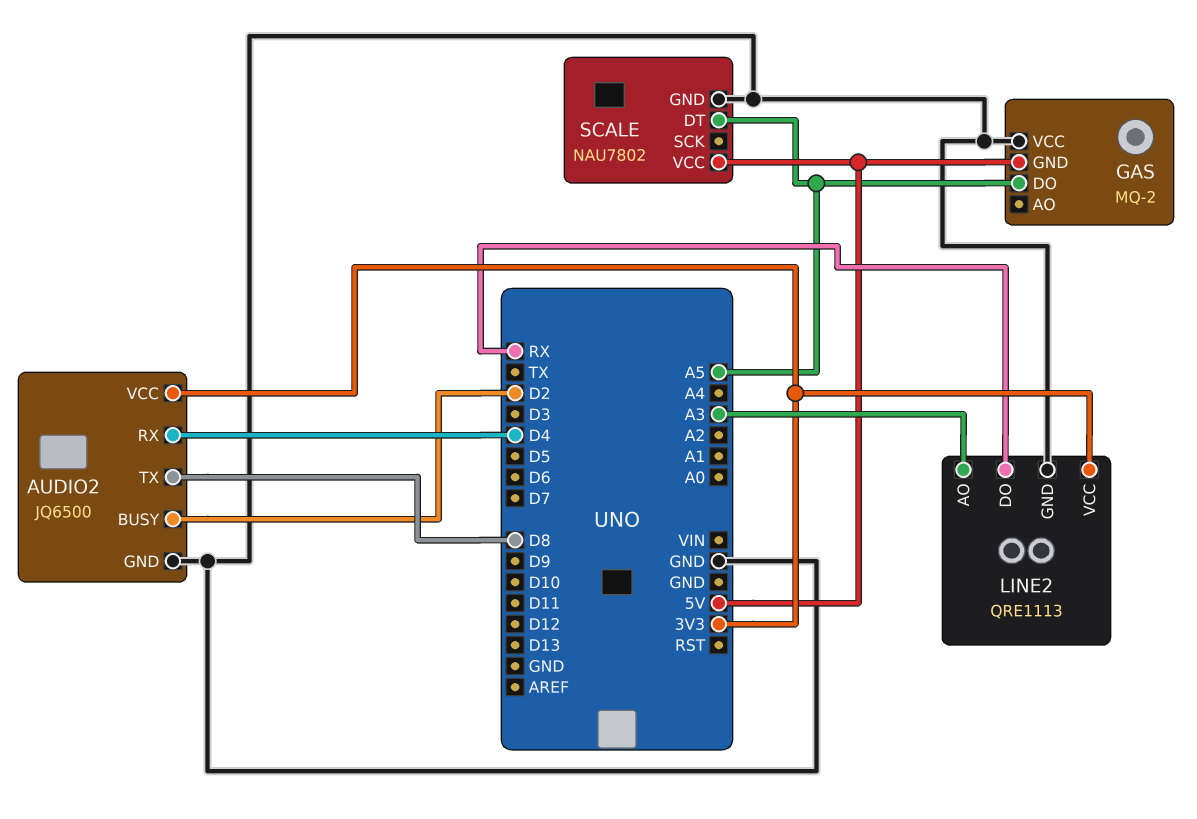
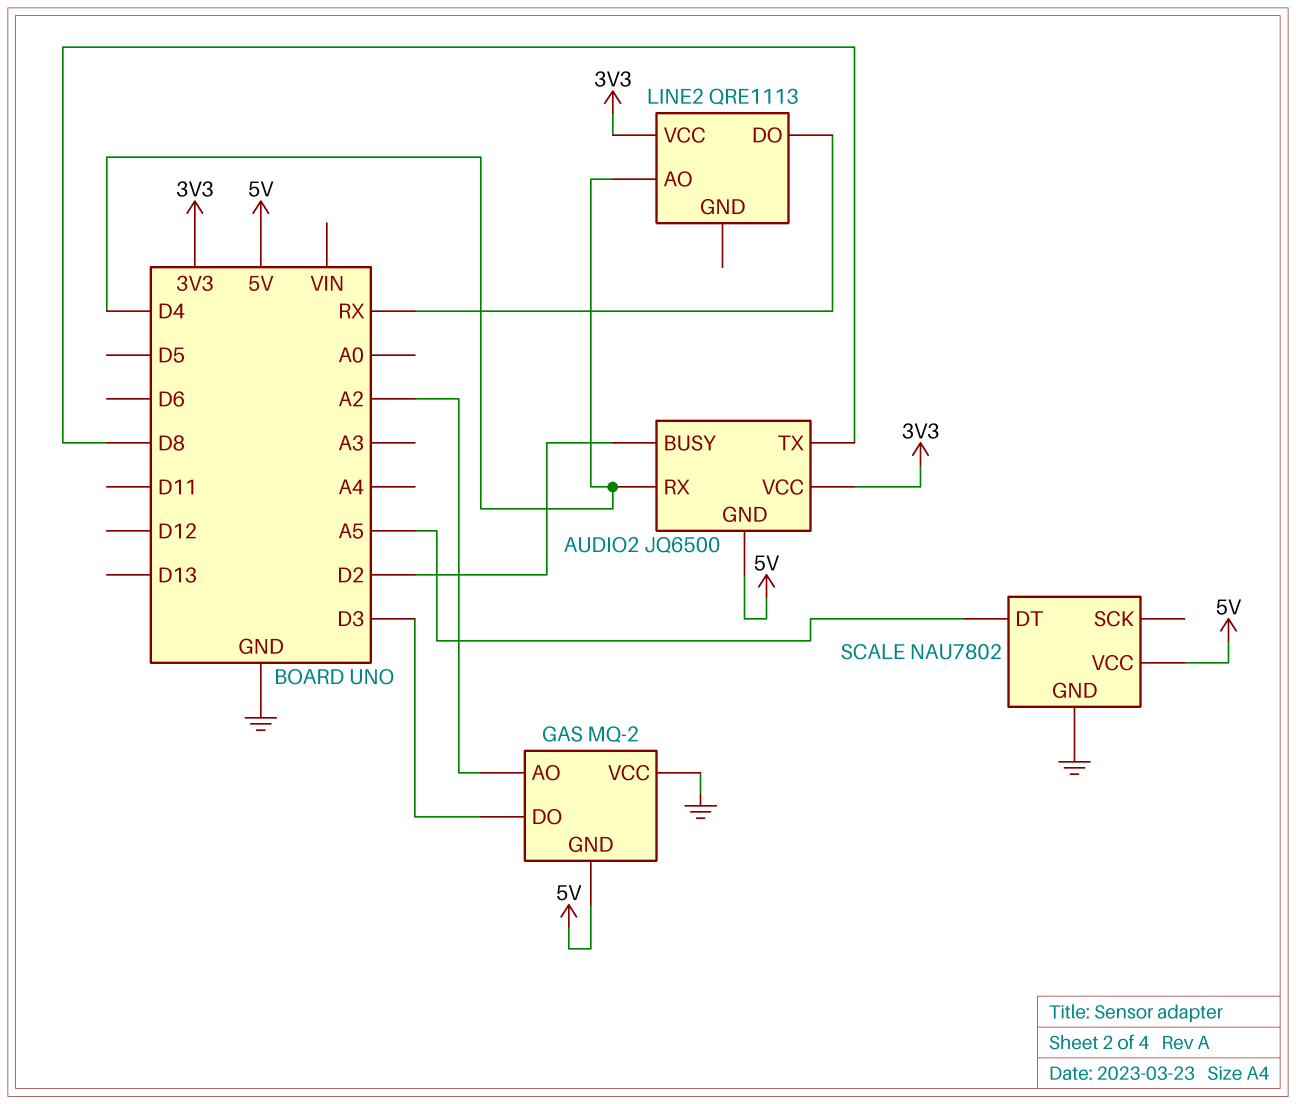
AUDIO2 pin GND: GND -> 5V
GAS pin AO: none -> A2
GAS pin DO: A5 -> D3
LINE2 pin AO: A3 -> D4
LINE2 pin GND: GND -> none

